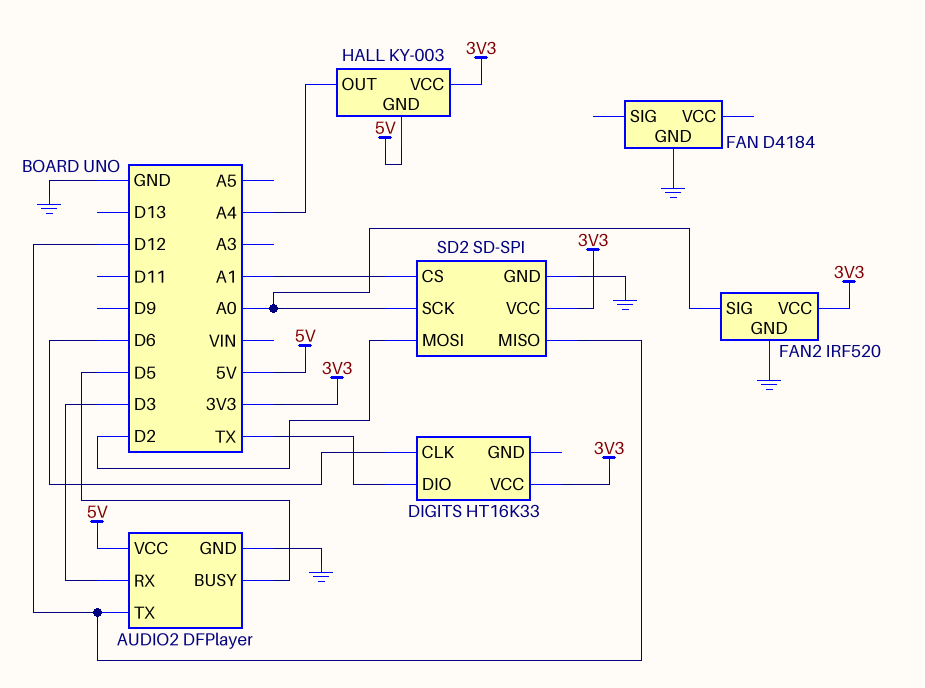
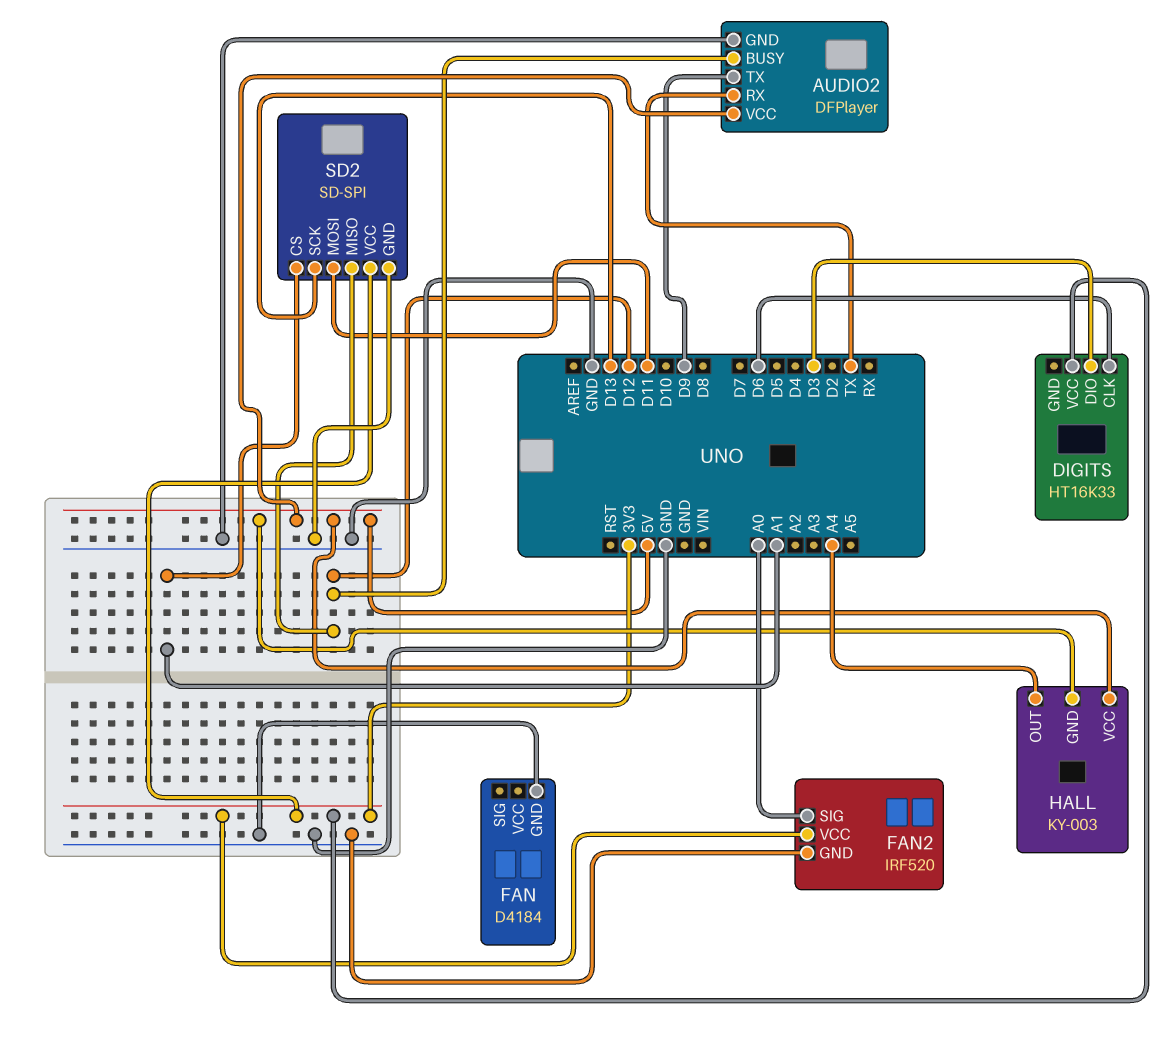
AUDIO2 pin BUSY: D5 -> D12
AUDIO2 pin RX: D3 -> TX
AUDIO2 pin TX: D12 -> D9
DIGITS pin DIO: TX -> D3
HALL pin VCC: 3V3 -> 5V
SD2 pin MOSI: D2 -> D11
SD2 pin SCK: A0 -> D13

